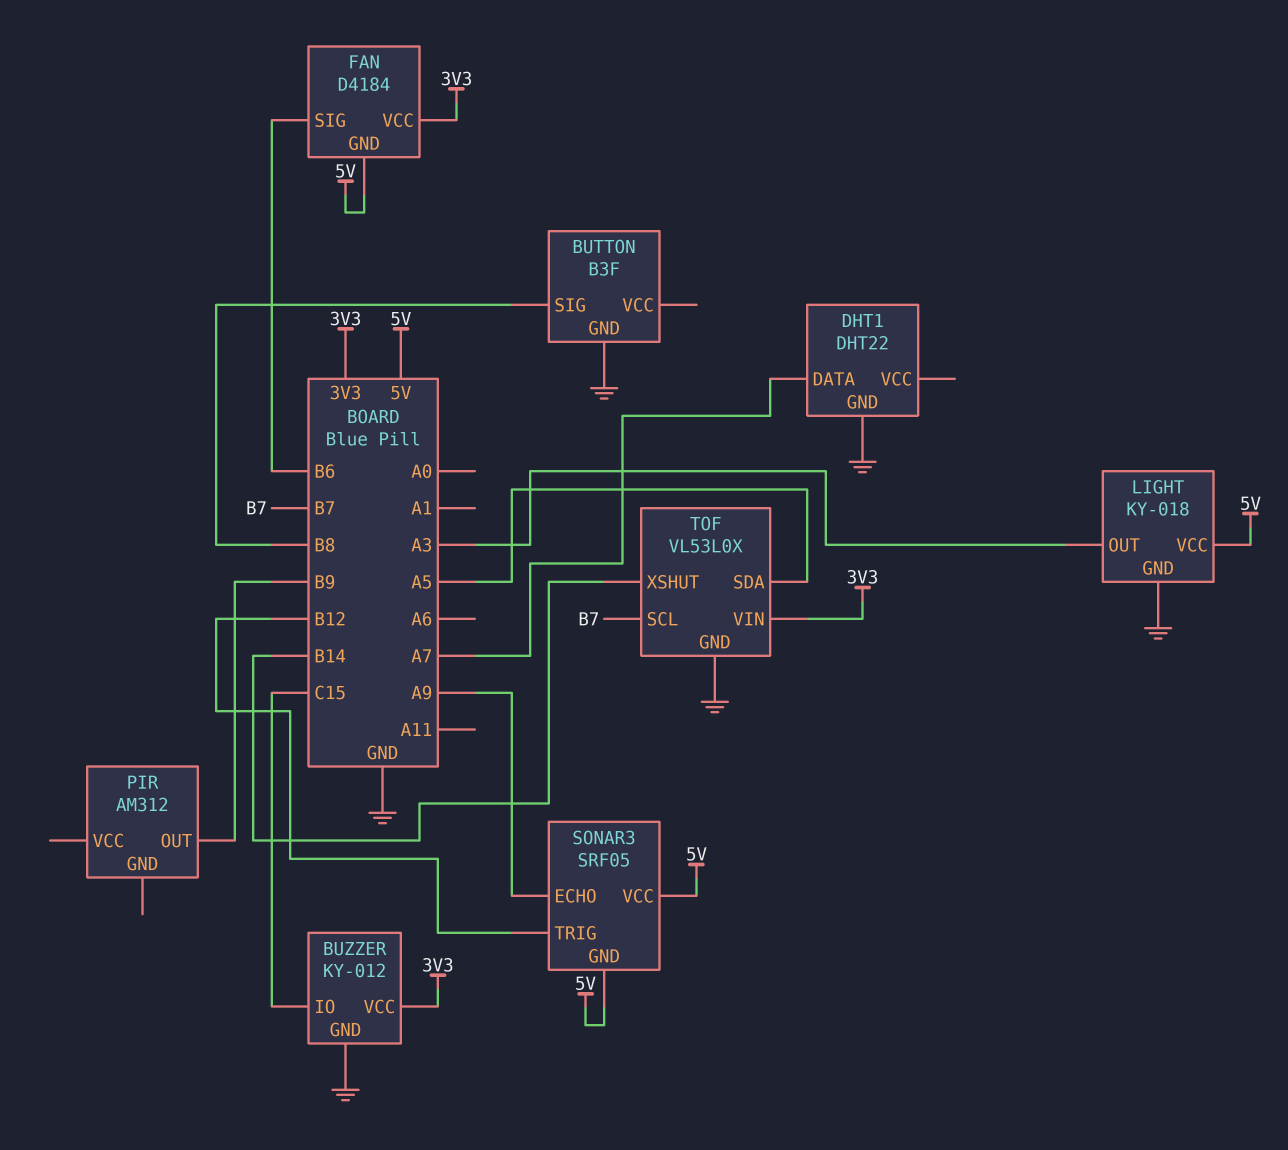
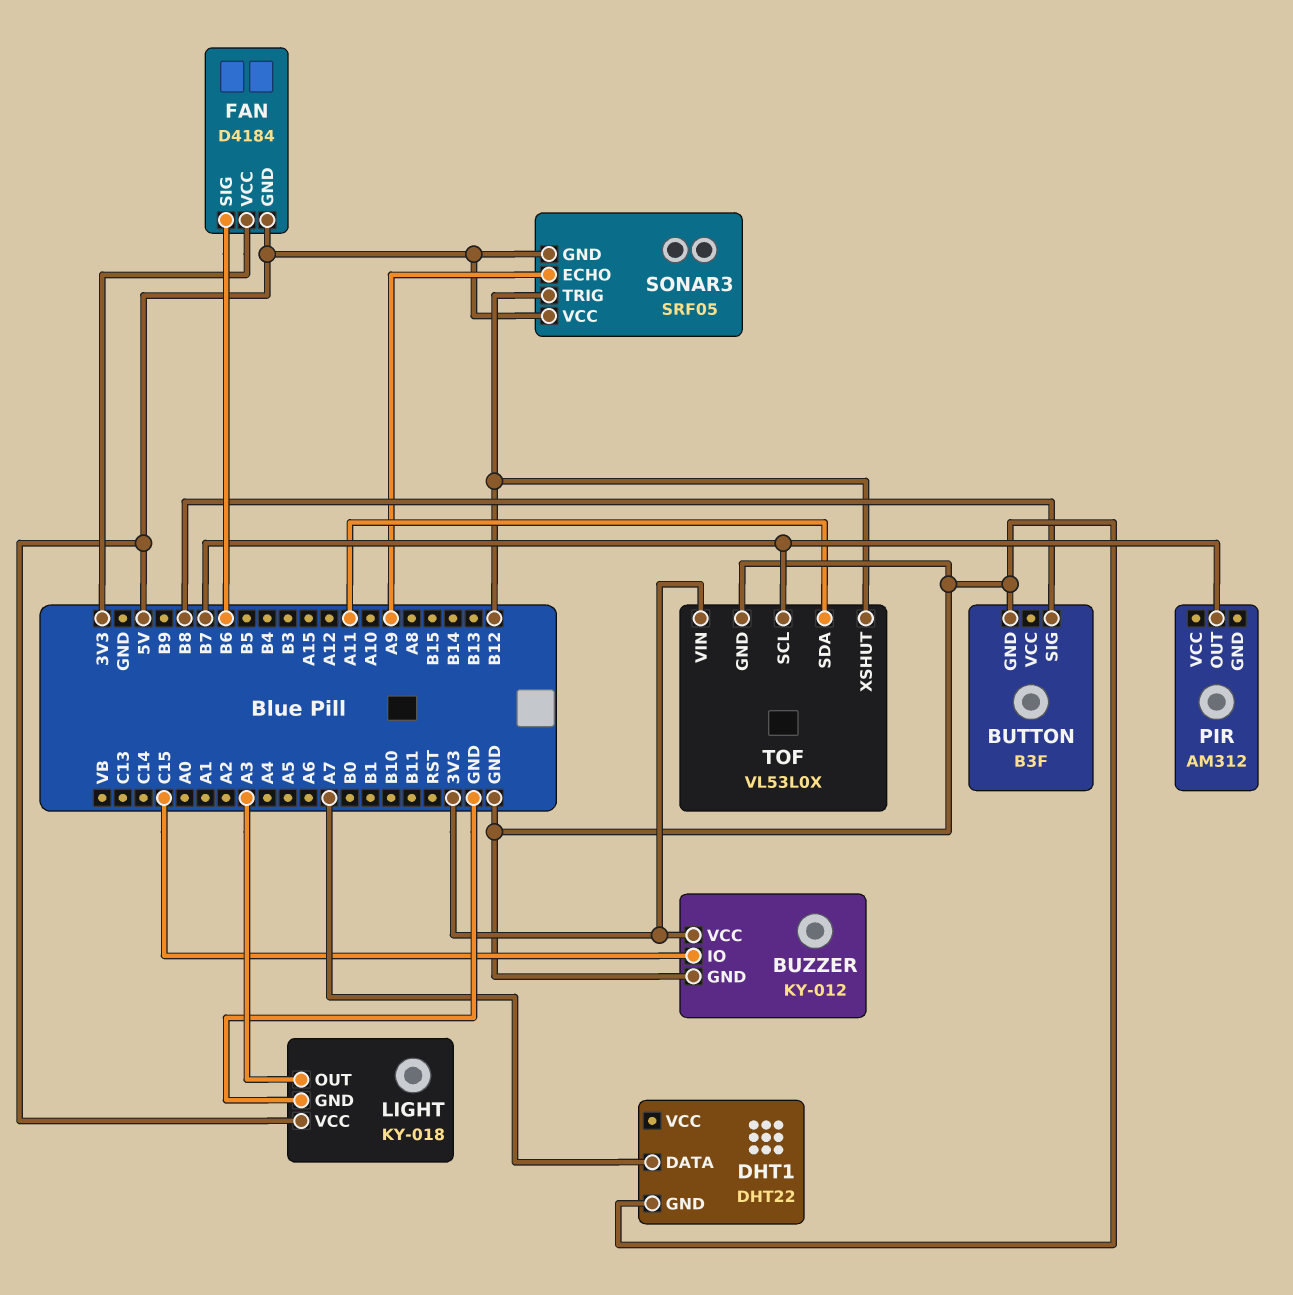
PIR pin OUT: B9 -> B7
TOF pin SDA: A5 -> A11
TOF pin XSHUT: B14 -> B12

